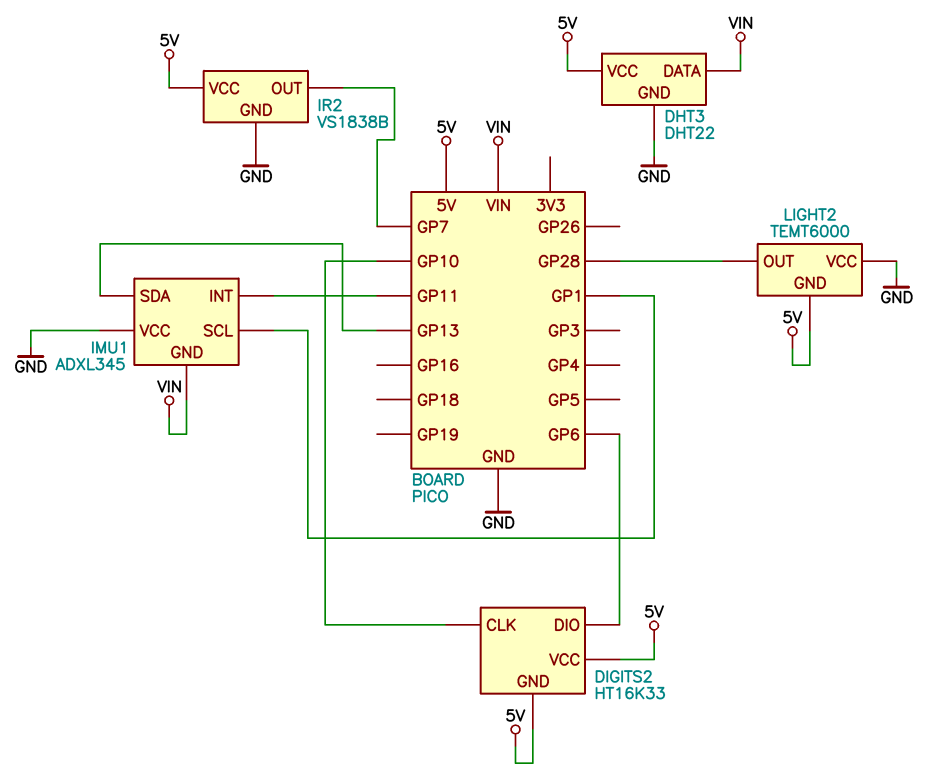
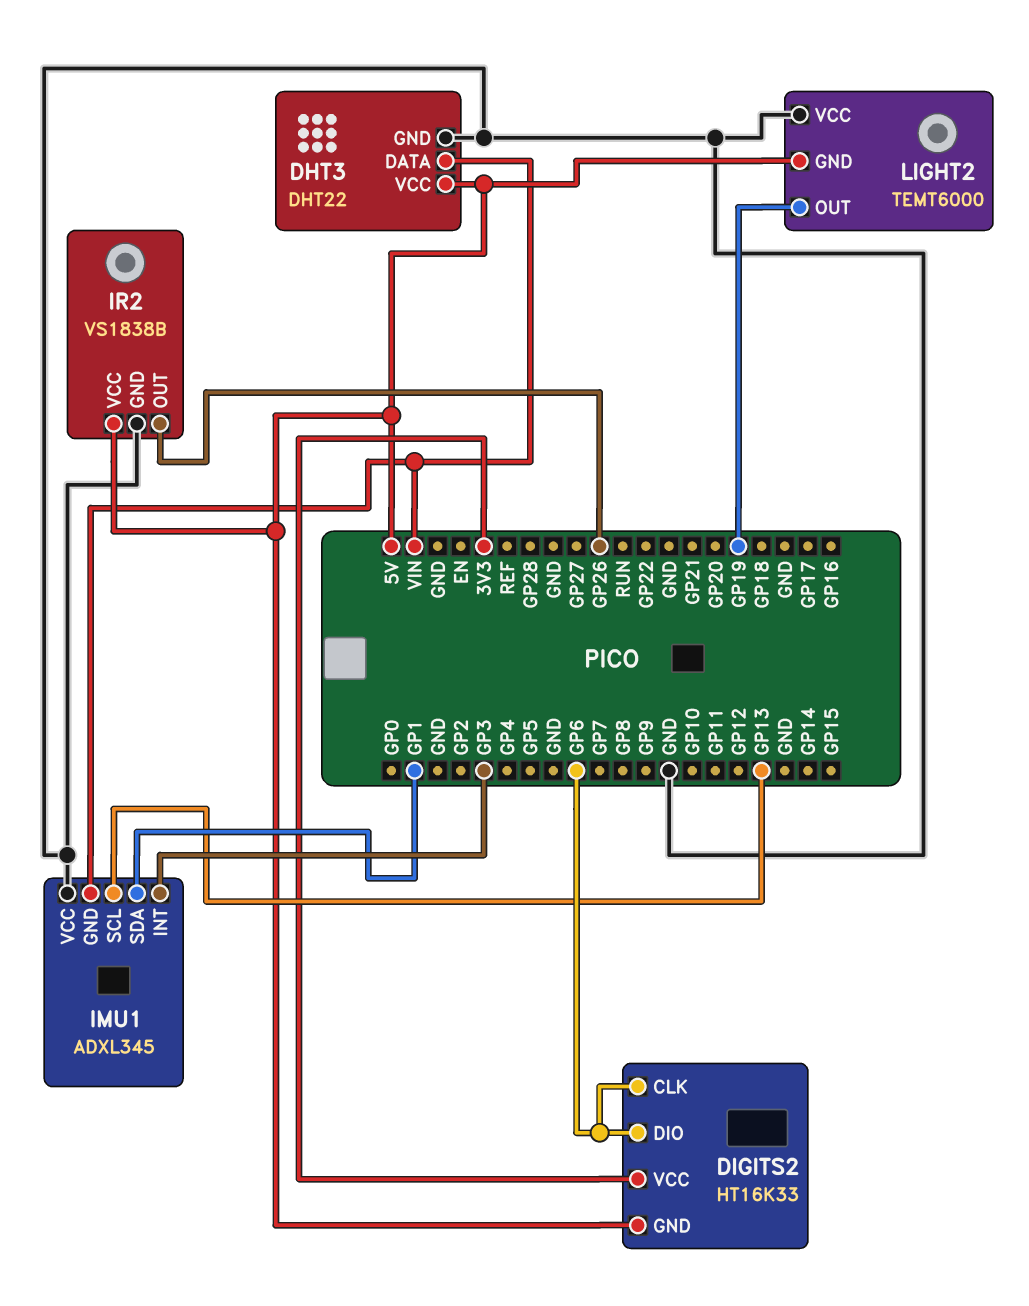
DIGITS2 pin CLK: GP10 -> GP6
DIGITS2 pin VCC: 5V -> 3V3
IMU1 pin INT: GP11 -> GP3
IMU1 pin SCL: GP1 -> GP13
IMU1 pin SDA: GP13 -> GP1
IR2 pin OUT: GP7 -> GP26
LIGHT2 pin OUT: GP28 -> GP19

